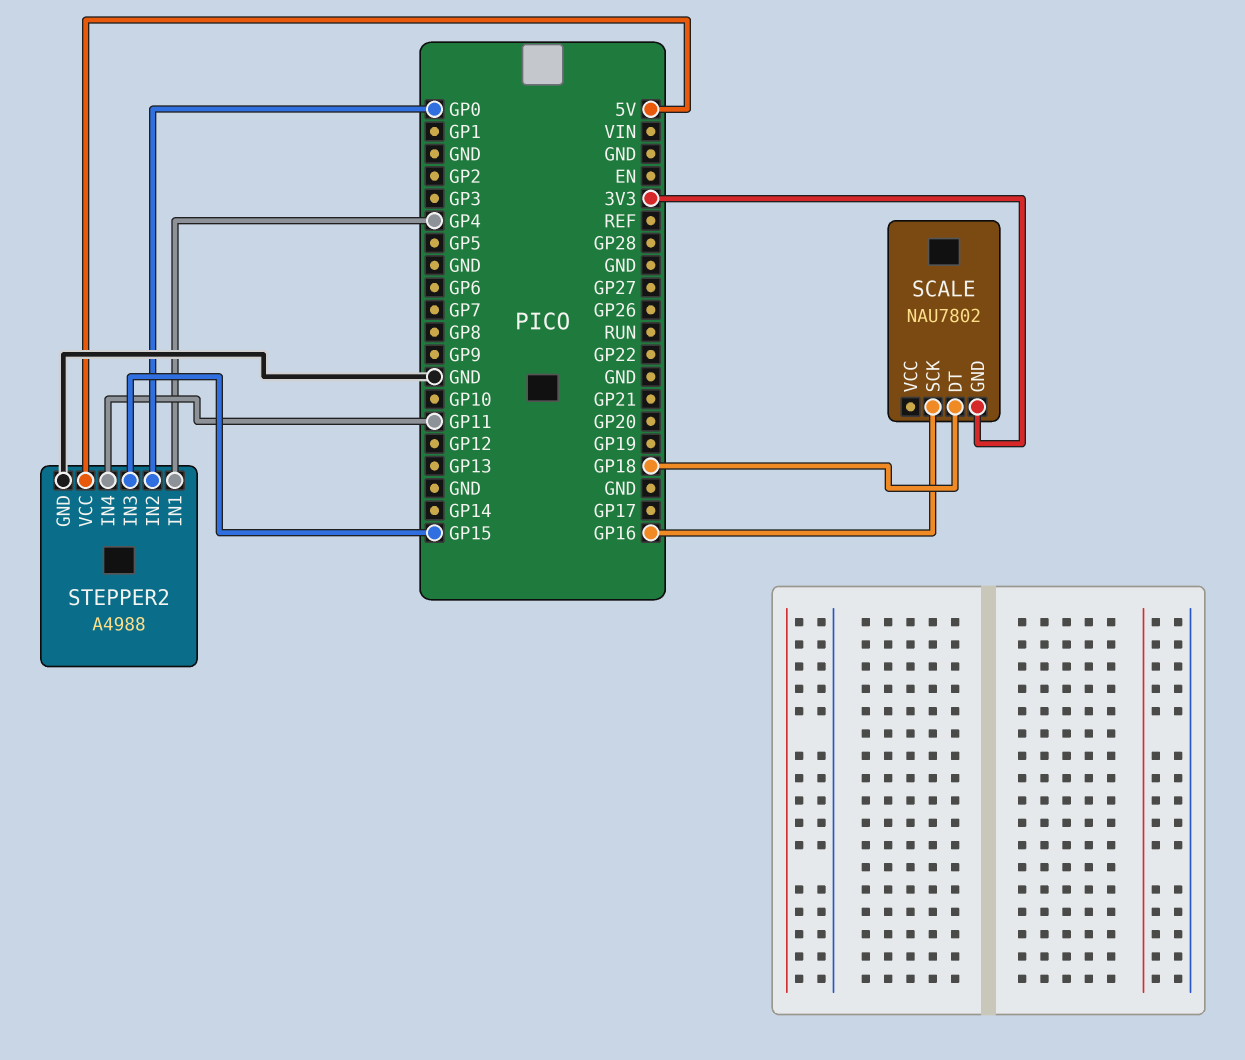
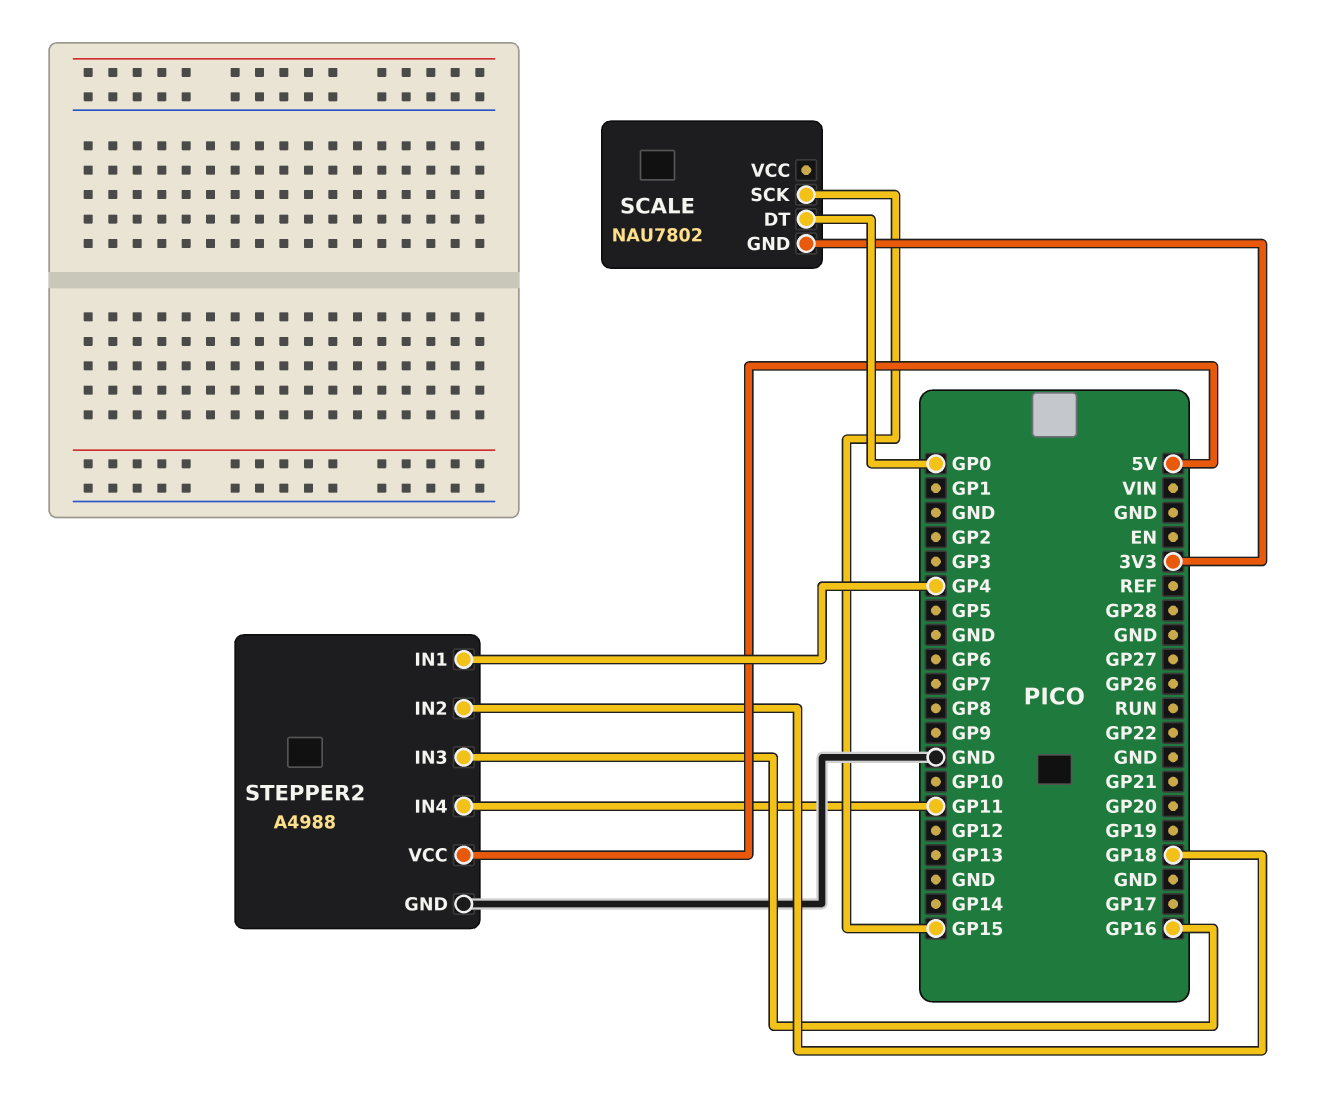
SCALE pin DT: GP18 -> GP0
SCALE pin SCK: GP16 -> GP15
STEPPER2 pin IN2: GP0 -> GP18
STEPPER2 pin IN3: GP15 -> GP16

